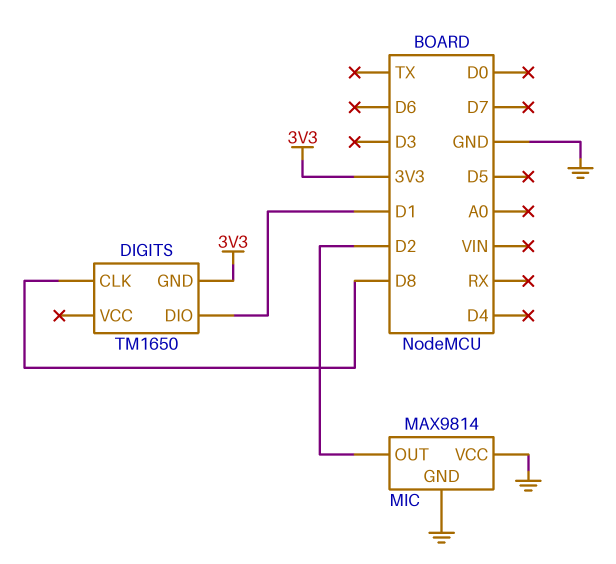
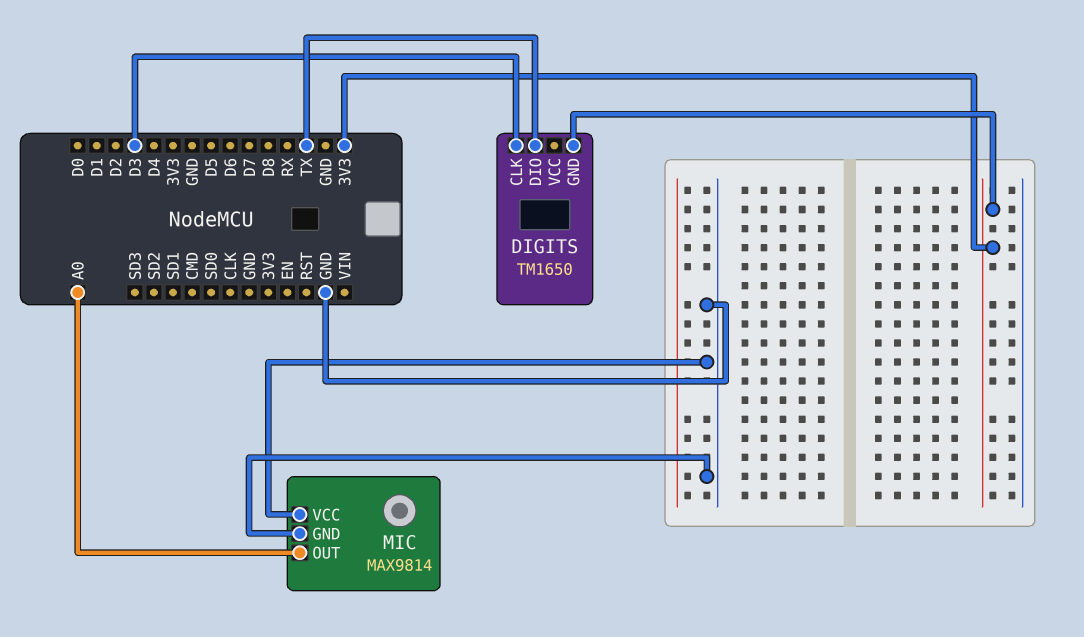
DIGITS pin CLK: D8 -> D3
DIGITS pin DIO: D1 -> TX
MIC pin OUT: D2 -> A0

